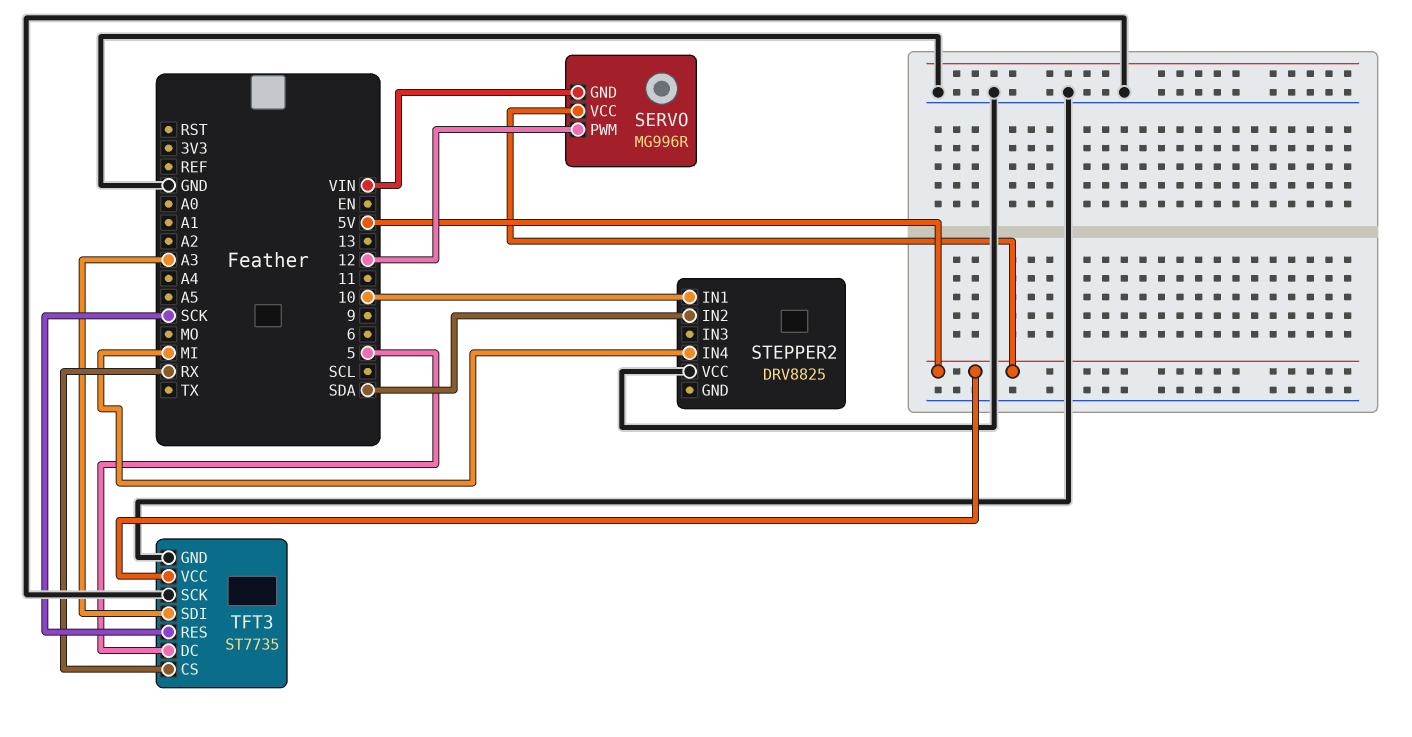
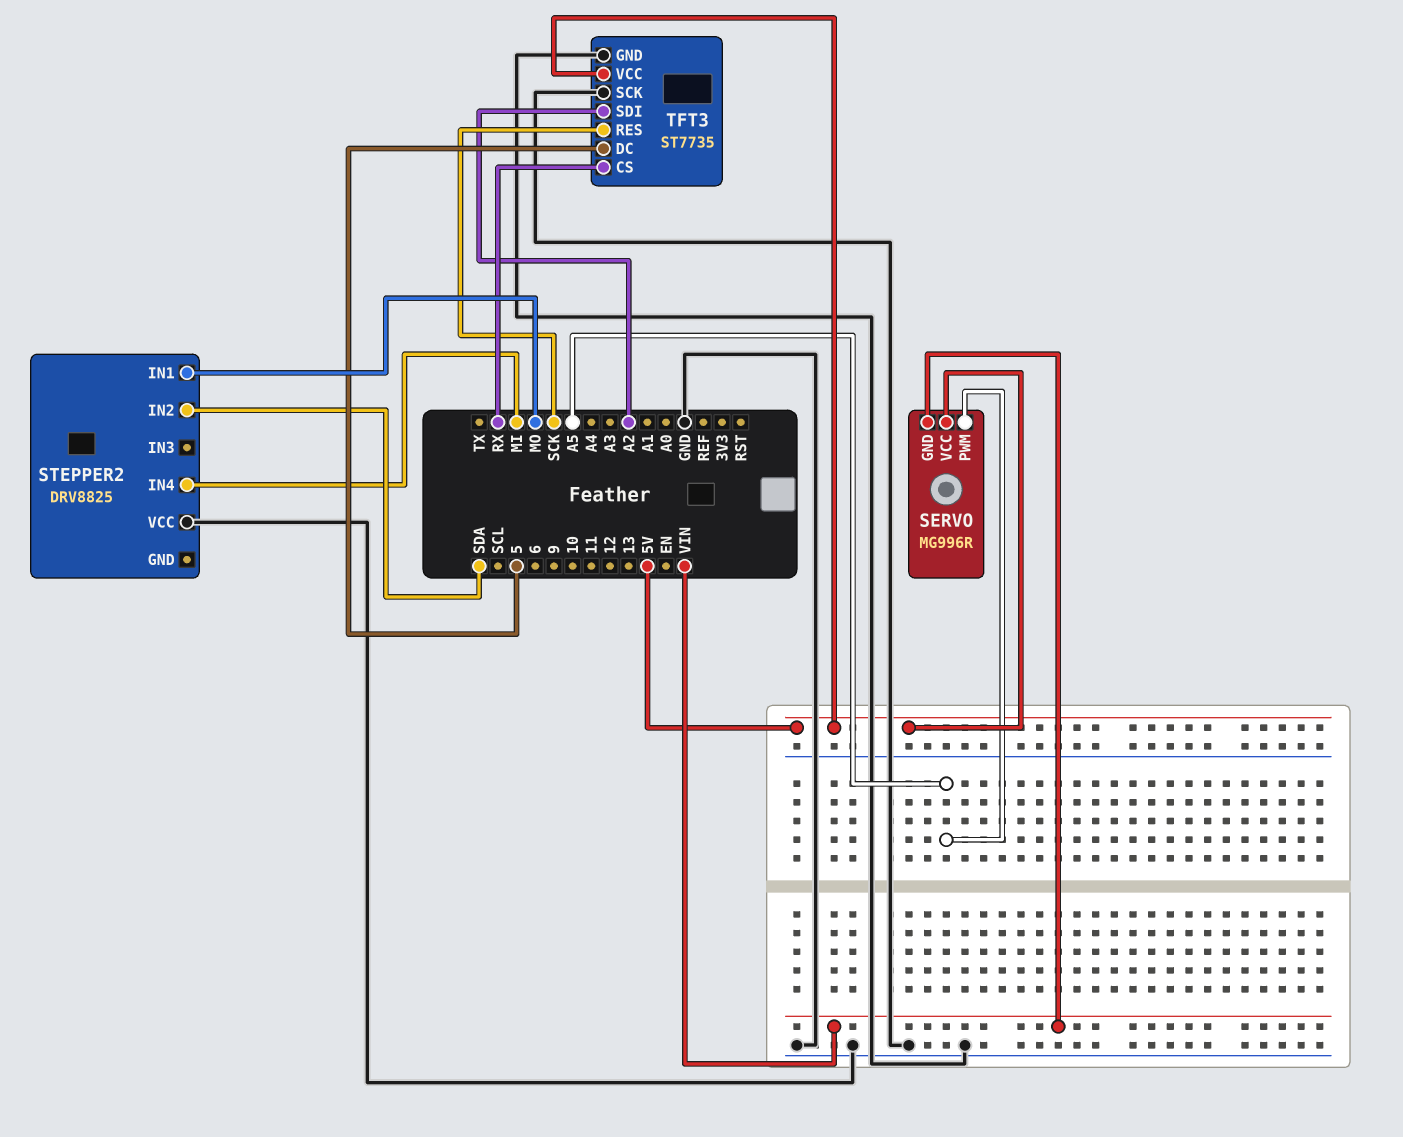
SERVO pin PWM: 12 -> A5
STEPPER2 pin IN1: 10 -> MO
TFT3 pin SDI: A3 -> A2

